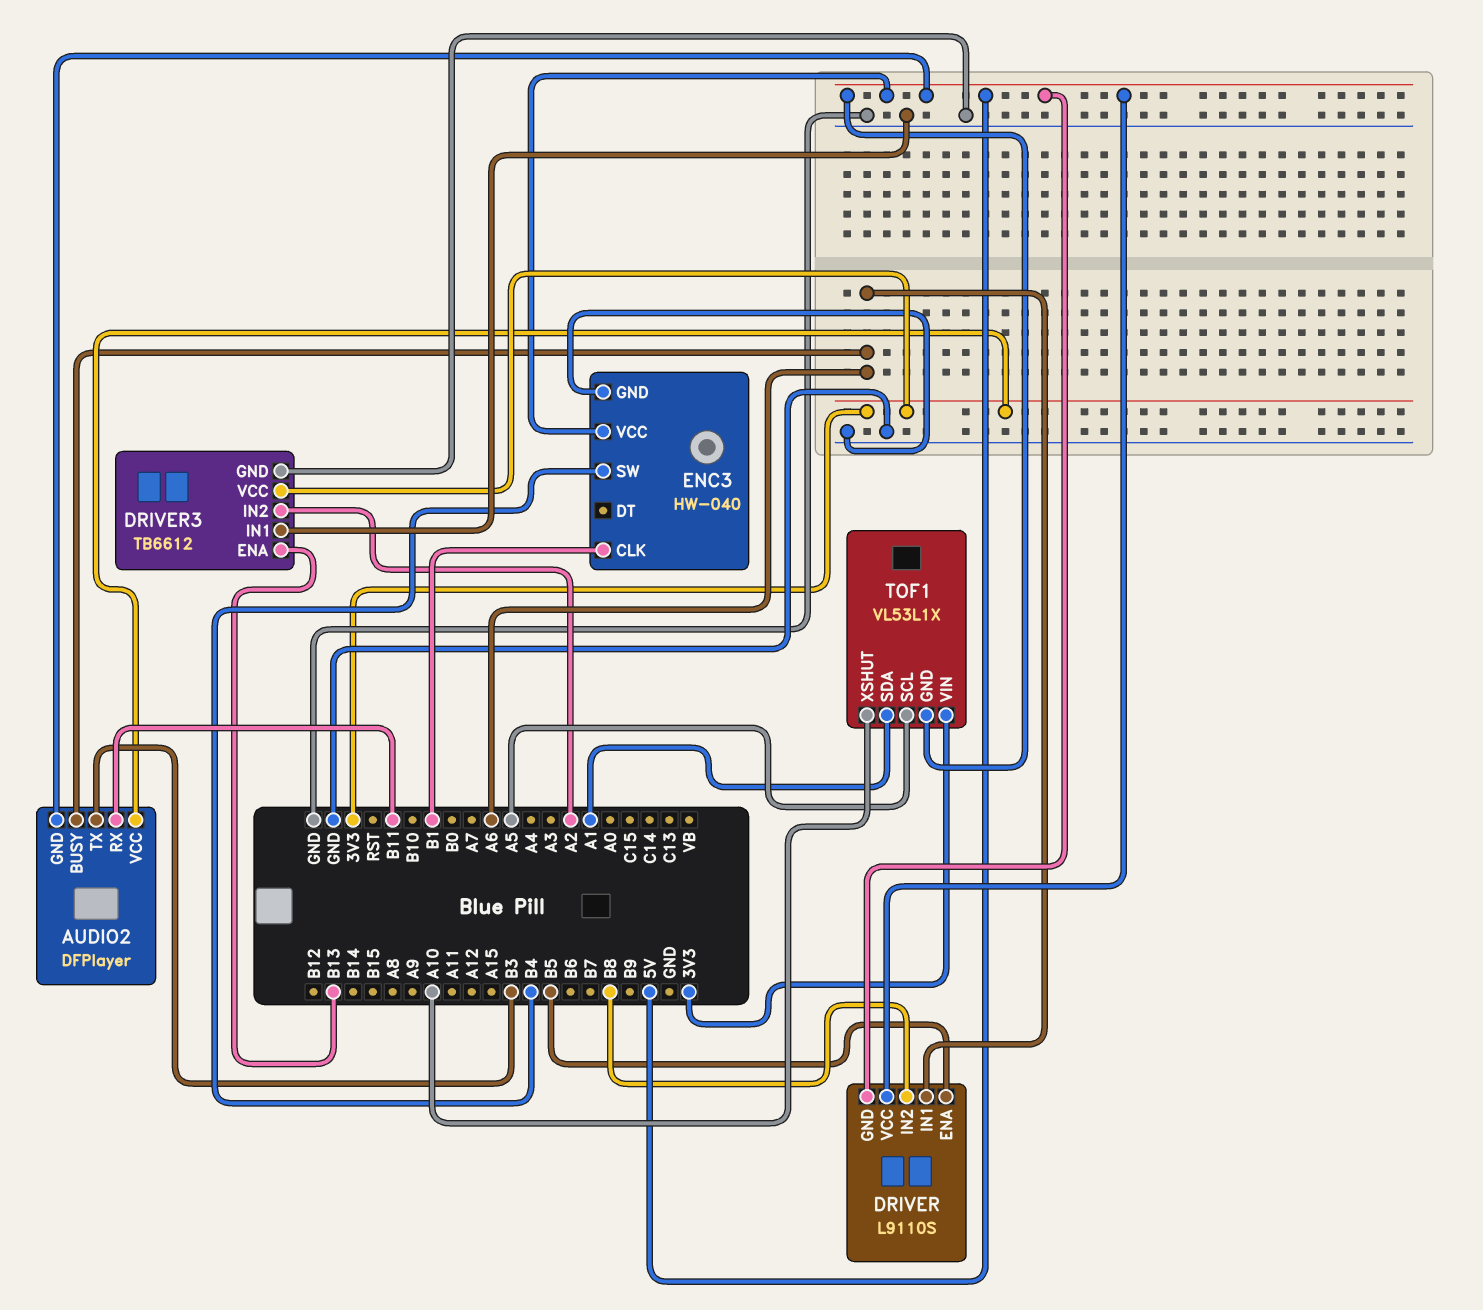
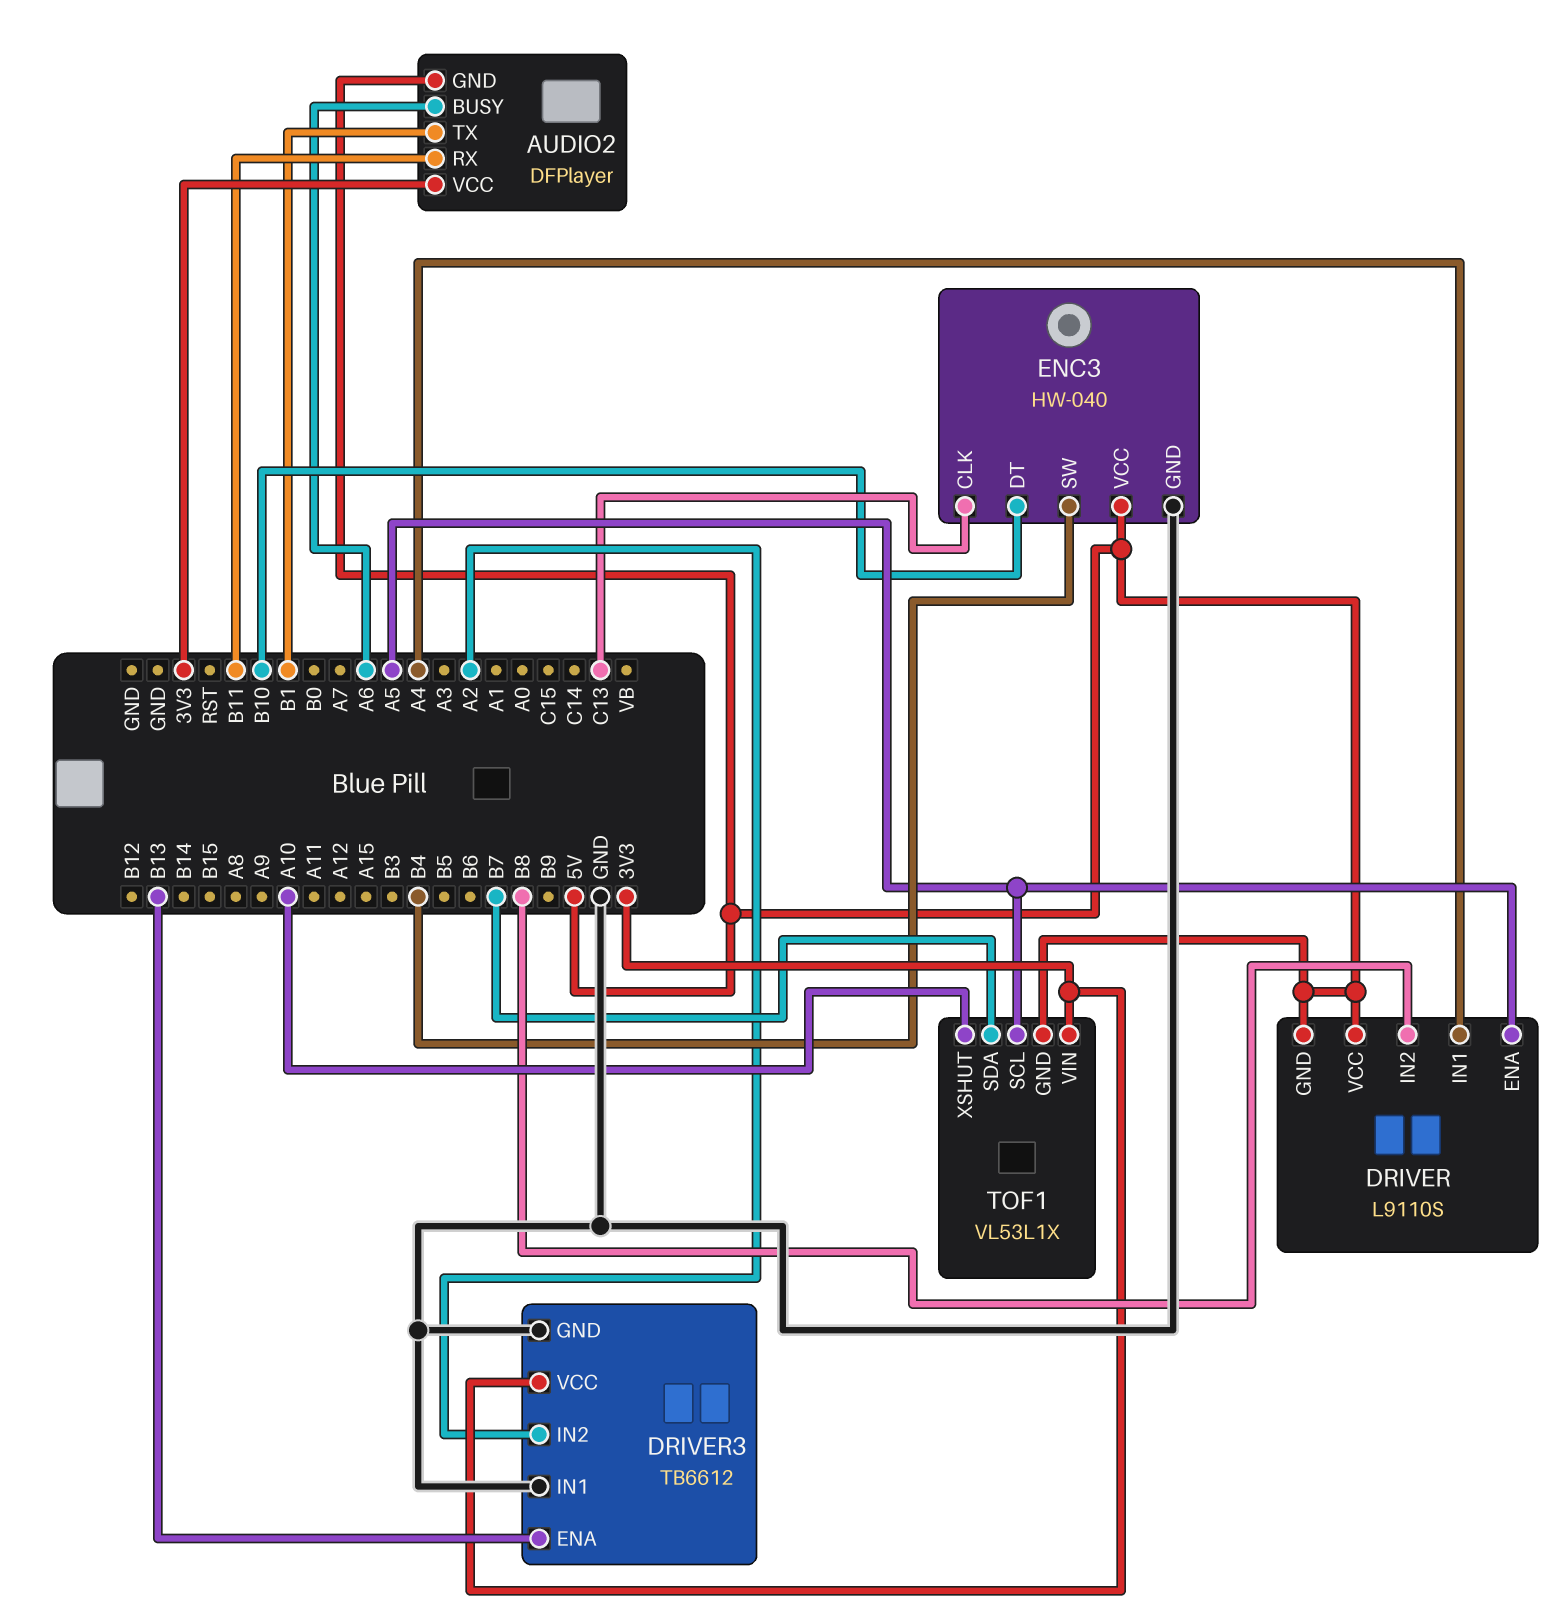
AUDIO2 pin TX: B3 -> B1
DRIVER pin ENA: B5 -> A5
DRIVER pin IN1: A6 -> A4
ENC3 pin CLK: B1 -> C13
ENC3 pin DT: none -> B10
TOF1 pin SDA: A1 -> B7

